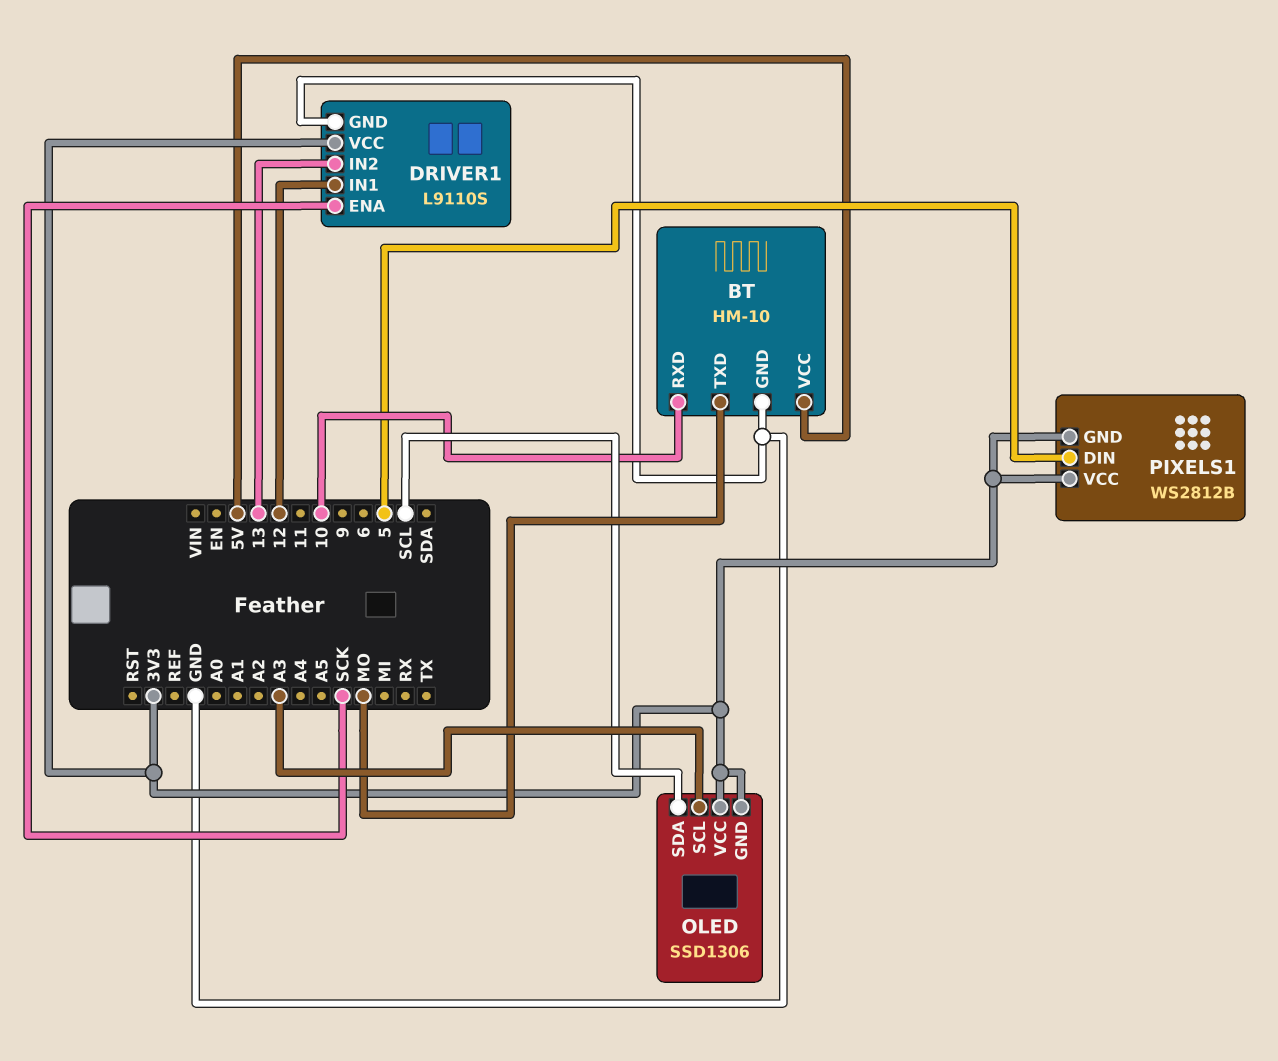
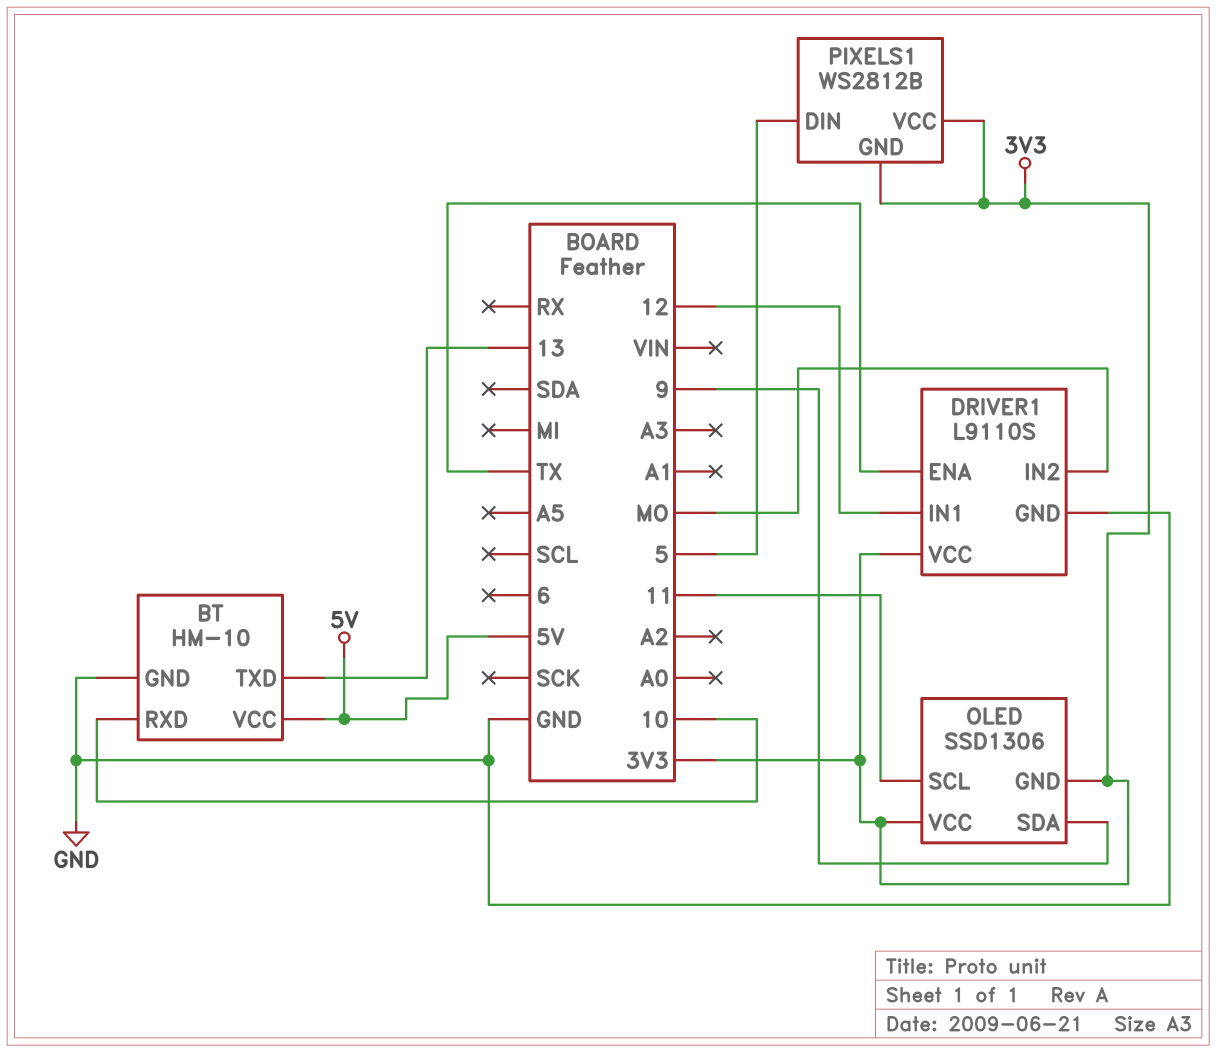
BT pin TXD: MO -> 13
DRIVER1 pin ENA: SCK -> TX
DRIVER1 pin IN2: 13 -> MO
OLED pin SCL: A3 -> 11
OLED pin SDA: SCL -> 9

